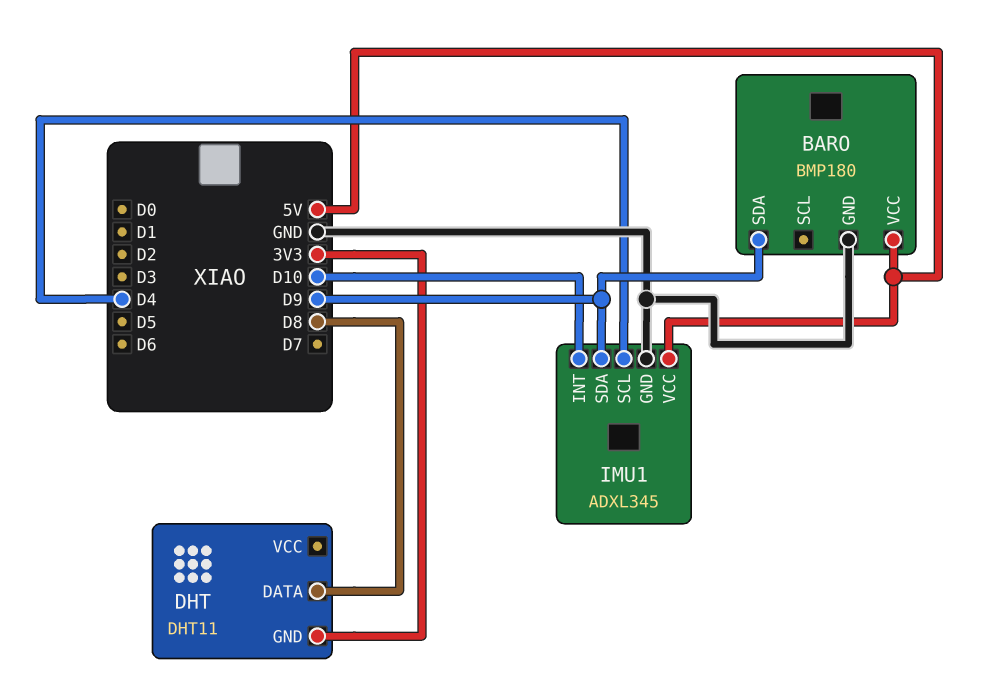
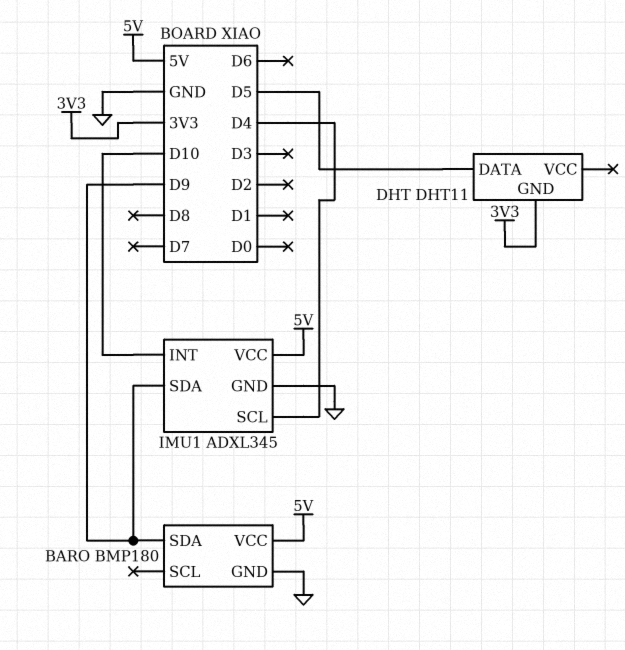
DHT pin DATA: D8 -> D5

